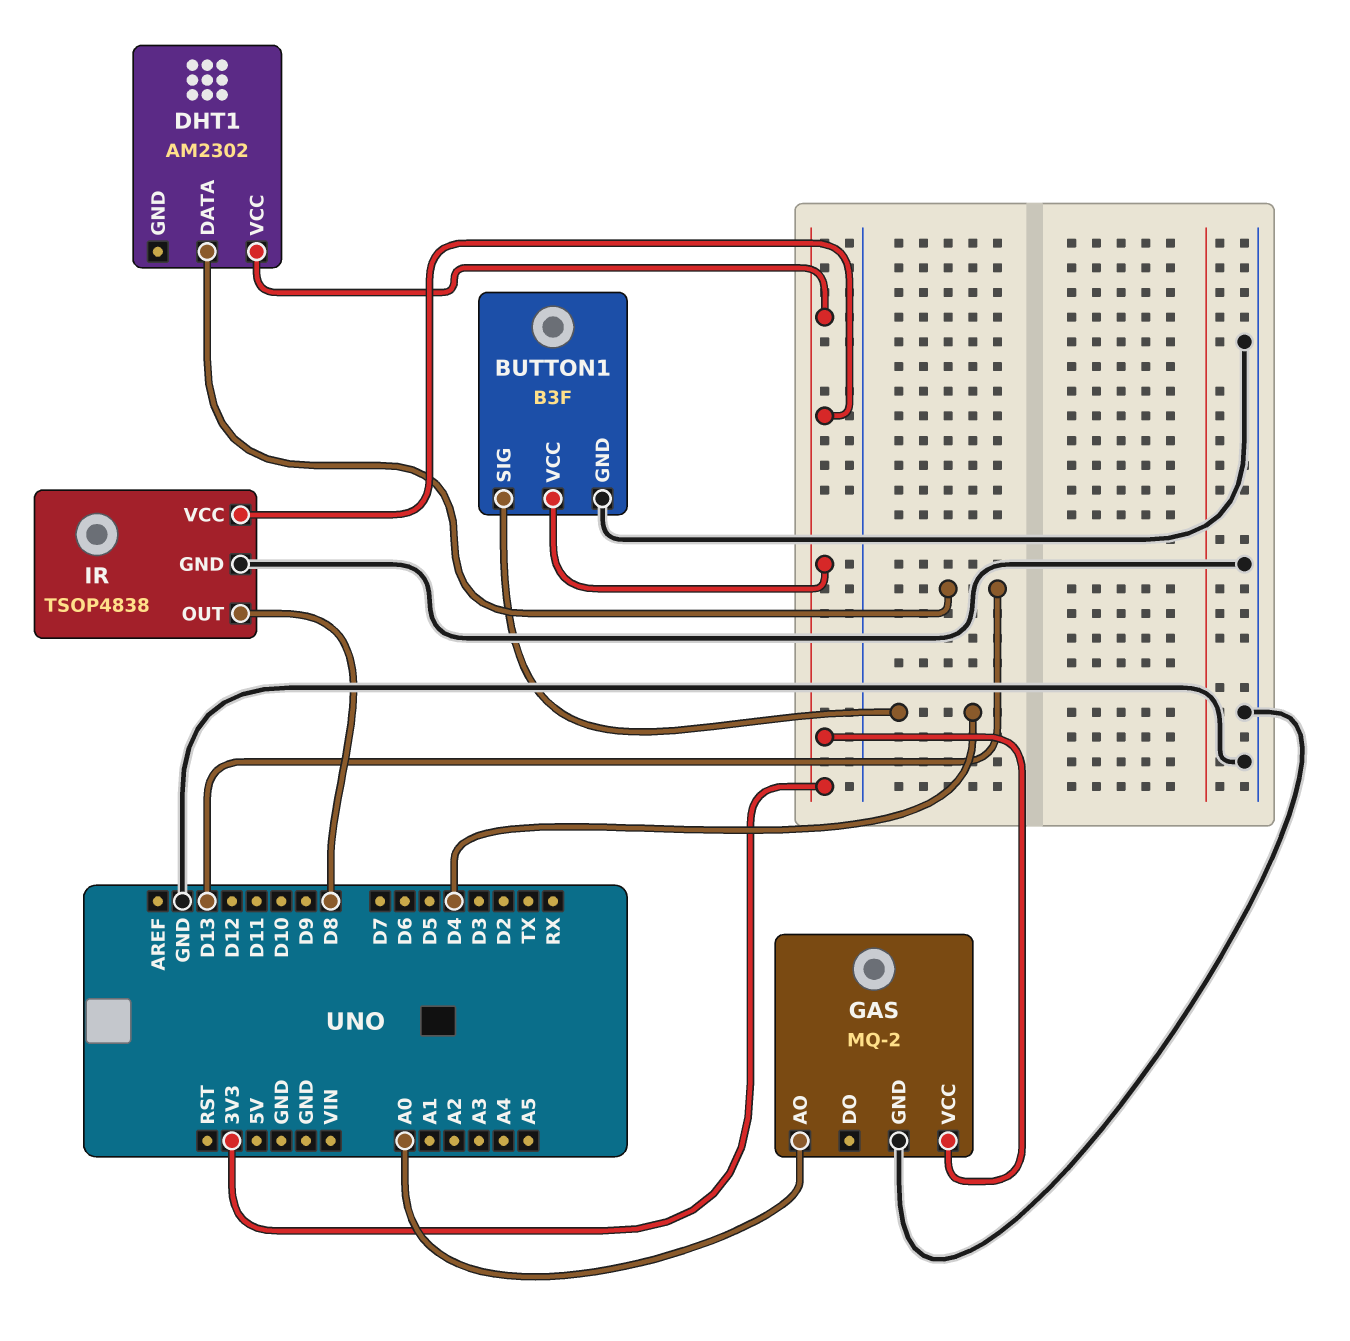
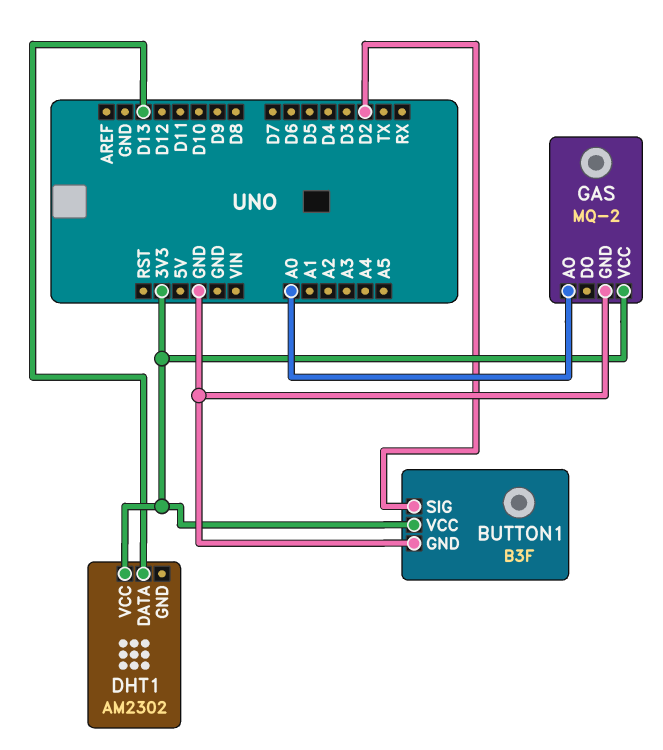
BUTTON1 pin SIG: D4 -> D2
IR: TSOP4838 -> none
IR pin GND: GND -> none
IR pin OUT: D8 -> none
IR pin VCC: 3V3 -> none

